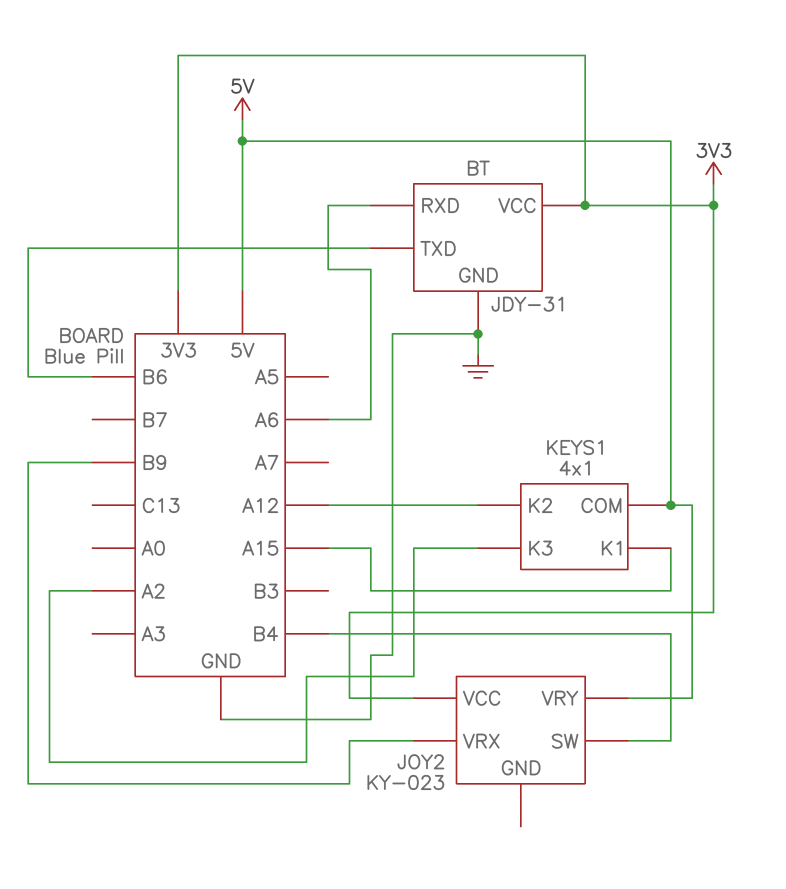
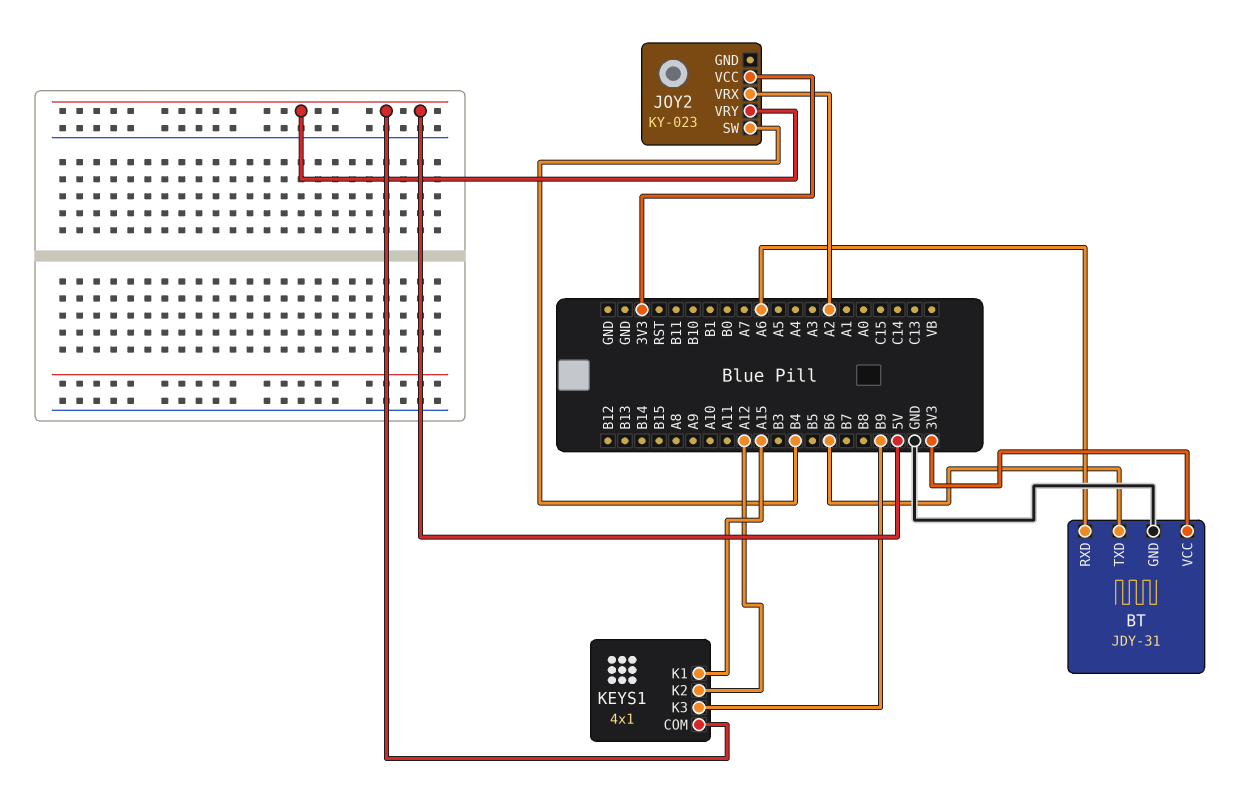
JOY2 pin VRX: B9 -> A2
KEYS1 pin K3: A2 -> B9

